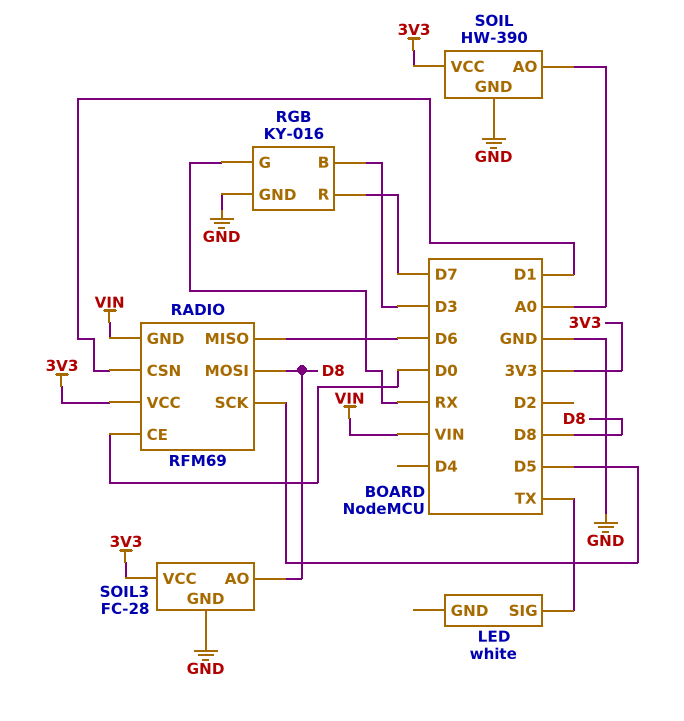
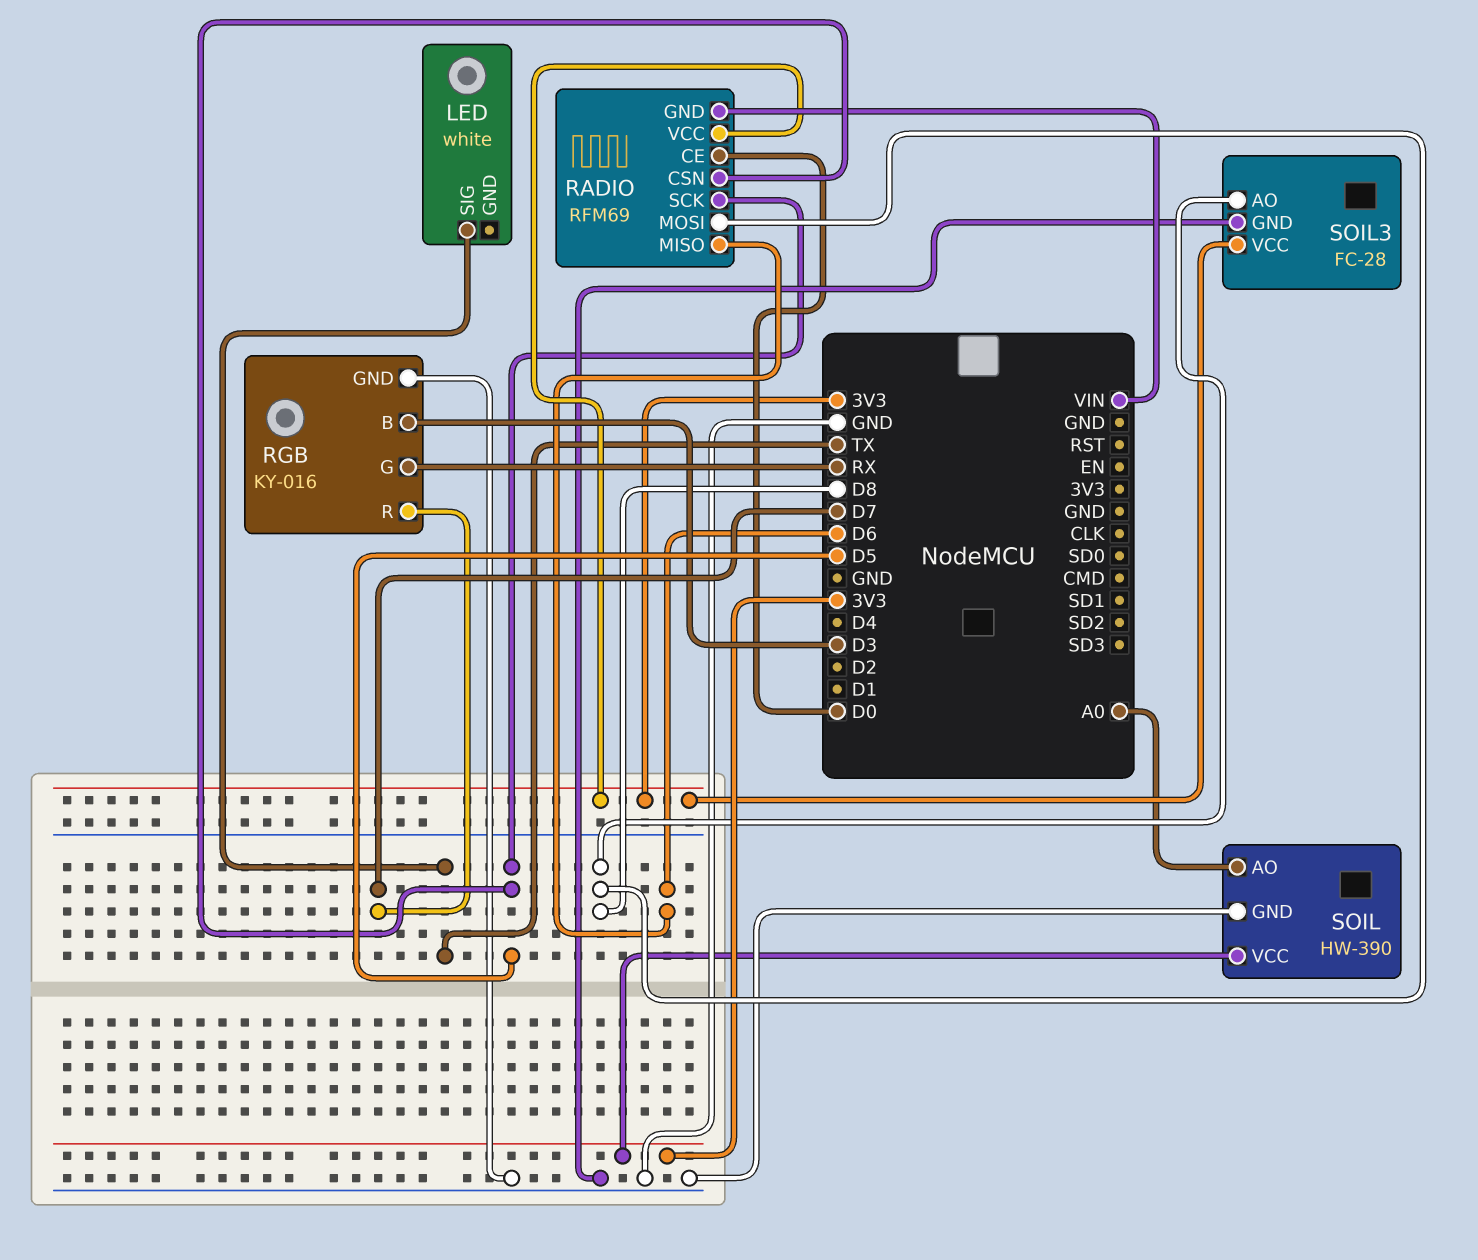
RADIO pin CSN: D1 -> D5

